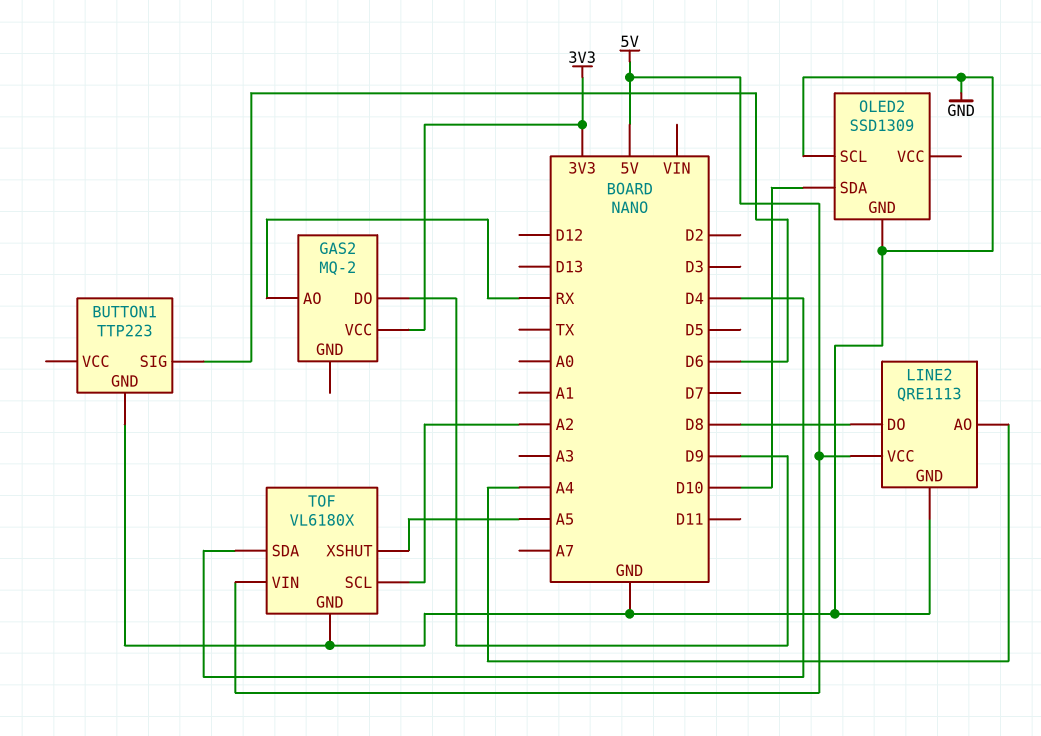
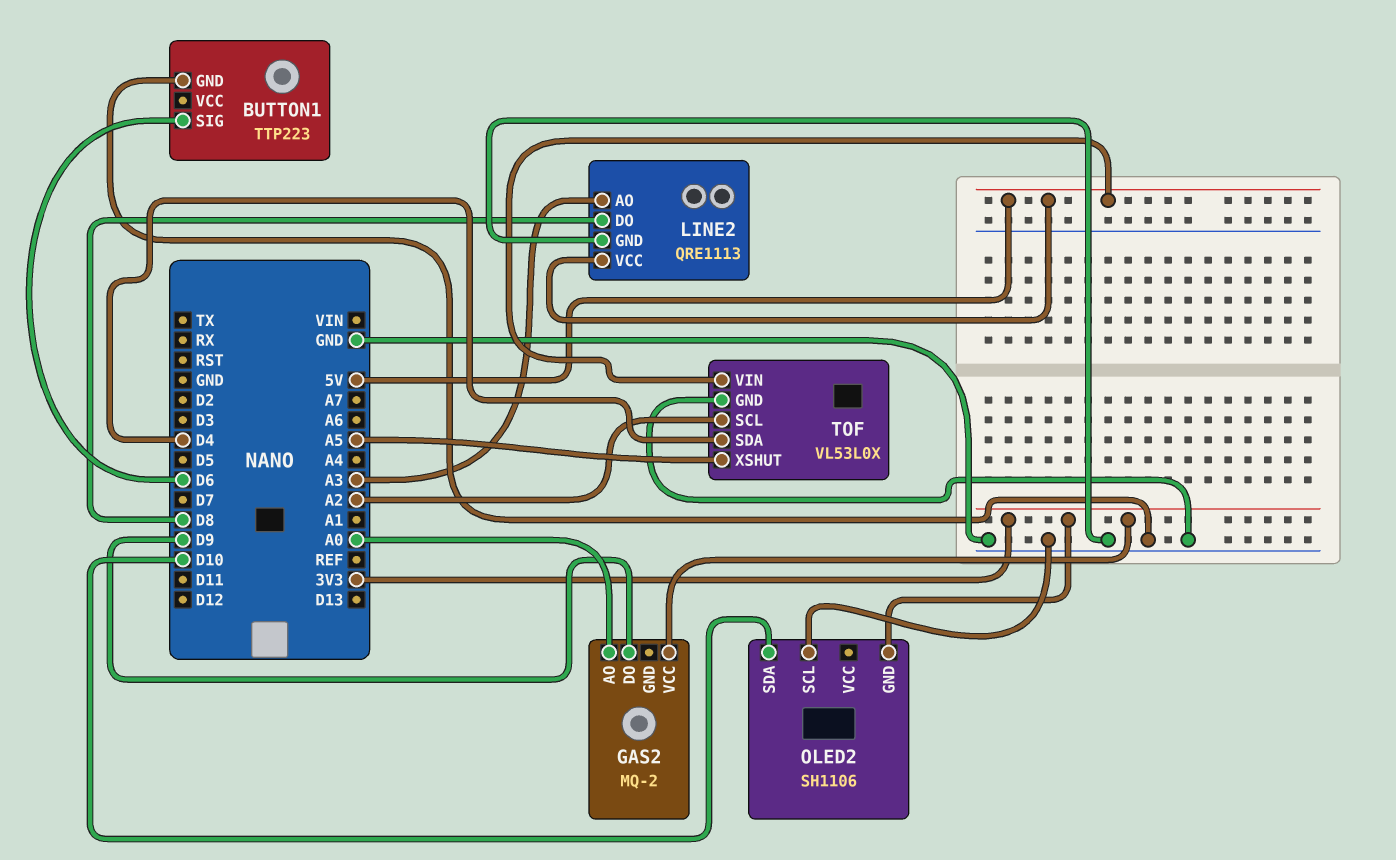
GAS2 pin AO: RX -> A0
LINE2 pin AO: A4 -> A3
OLED2: SSD1309 -> SH1106
OLED2 pin GND: GND -> 3V3
TOF: VL6180X -> VL53L0X

